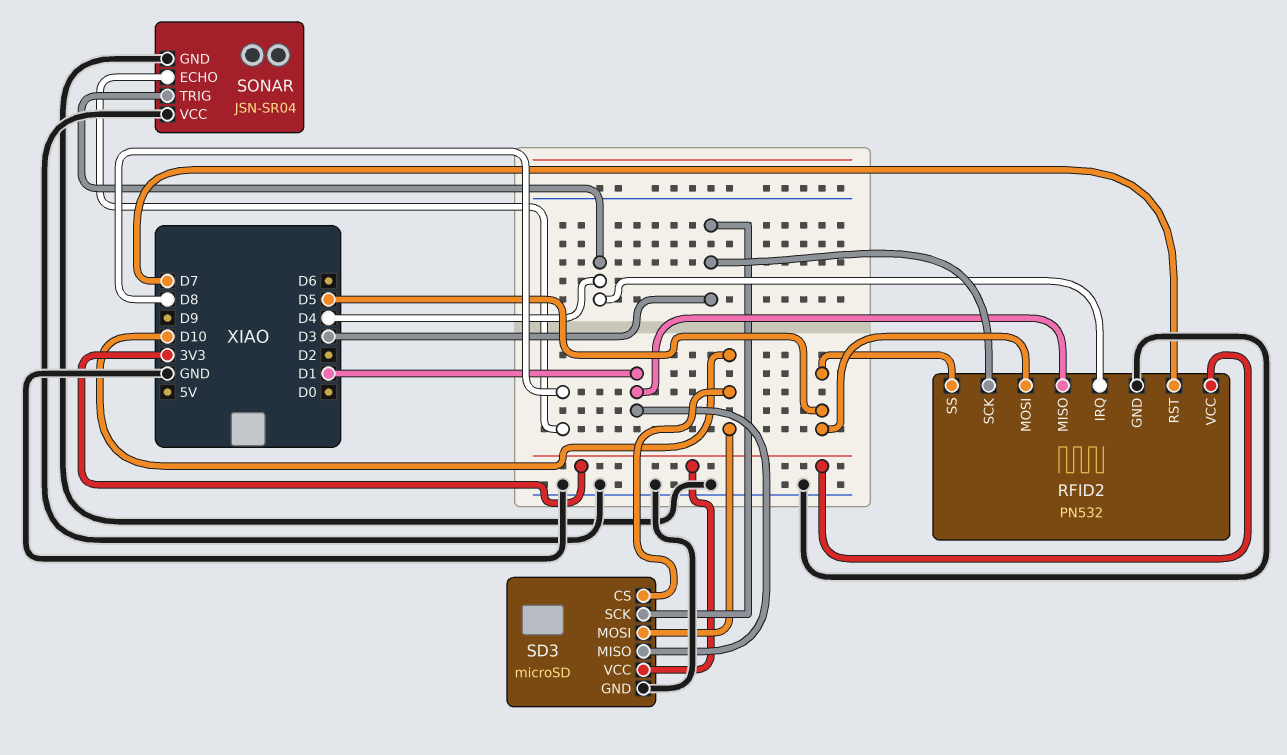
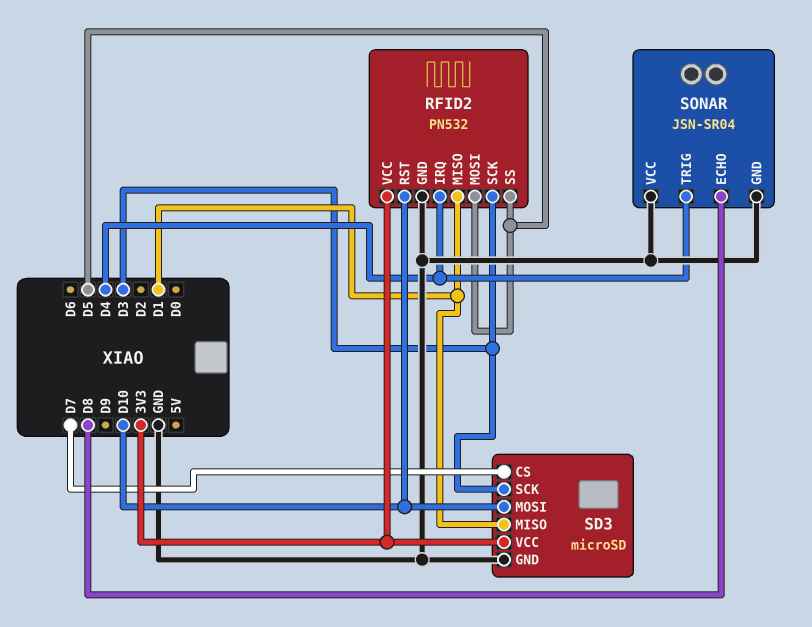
RFID2 pin RST: D7 -> D10
SD3 pin CS: D10 -> D7

